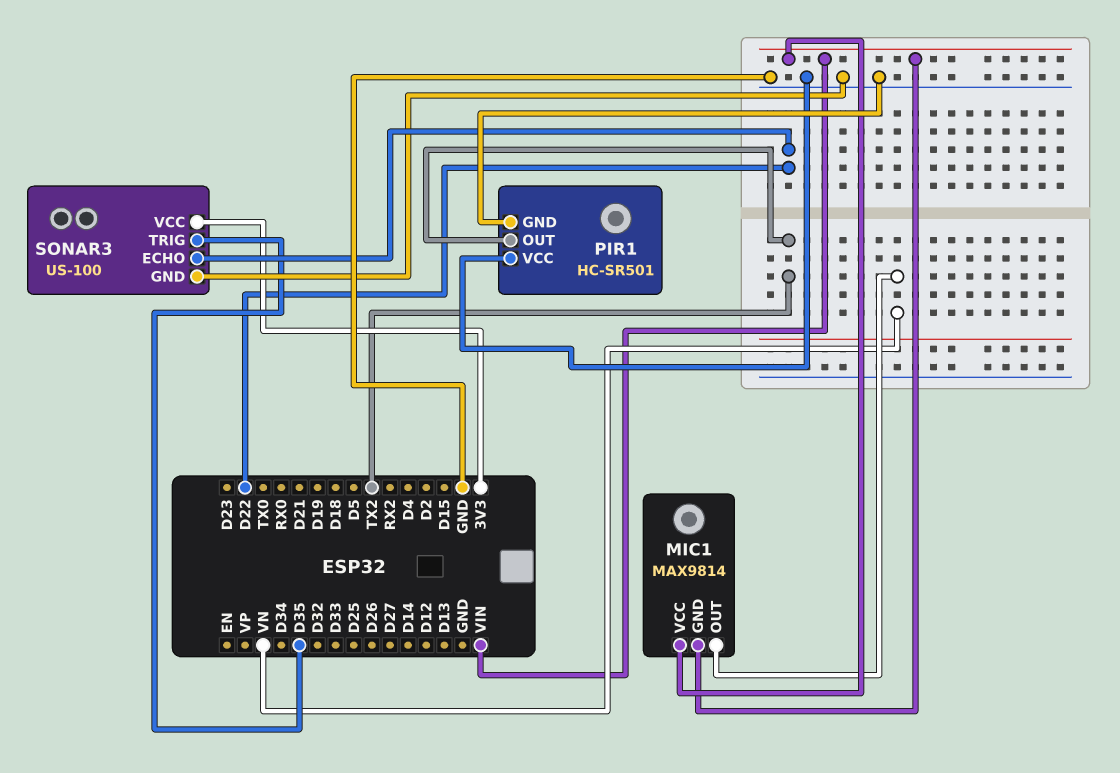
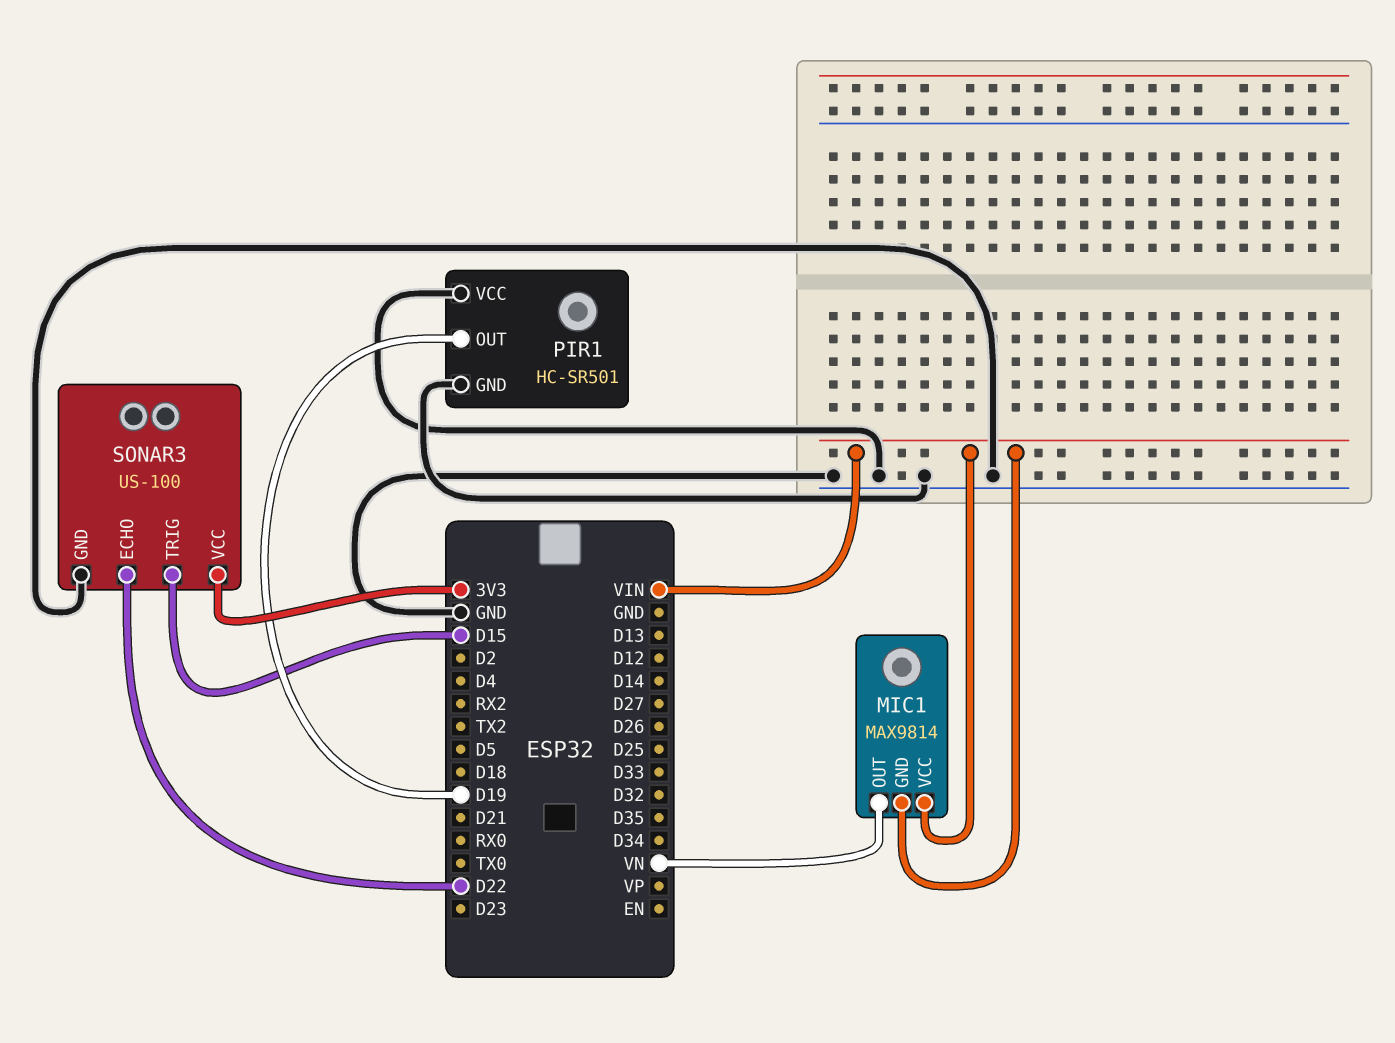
PIR1 pin OUT: TX2 -> D19
SONAR3 pin TRIG: D35 -> D15

